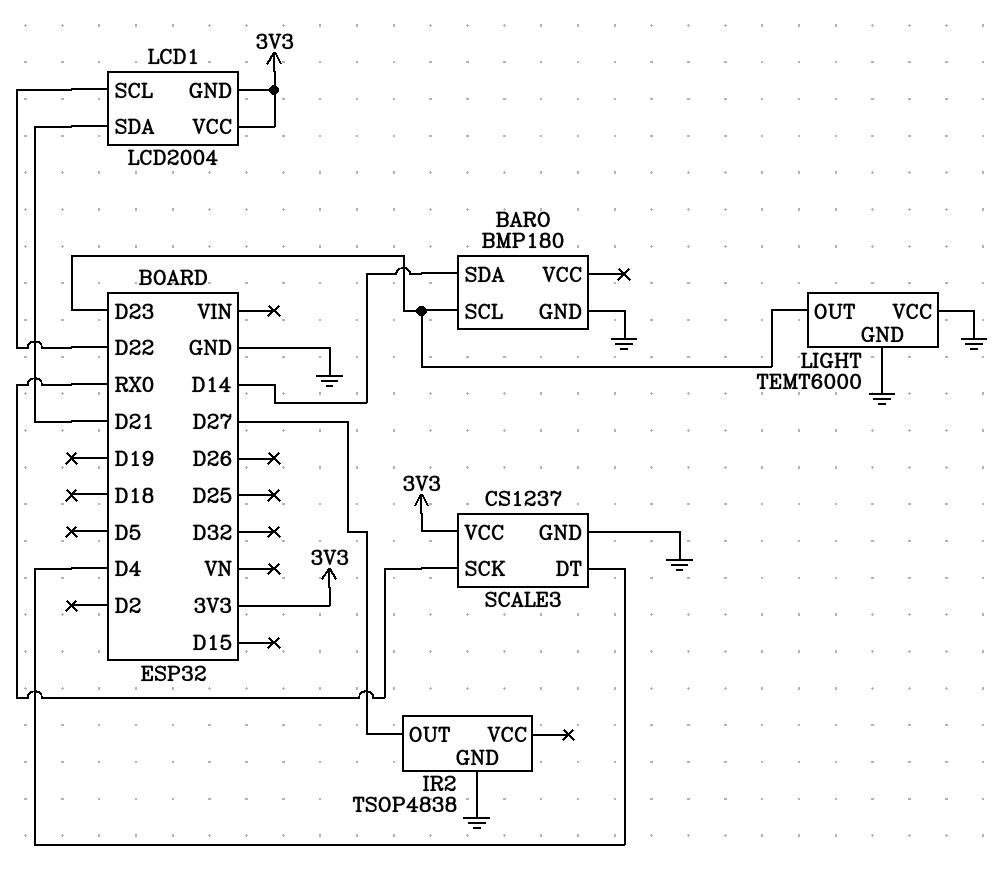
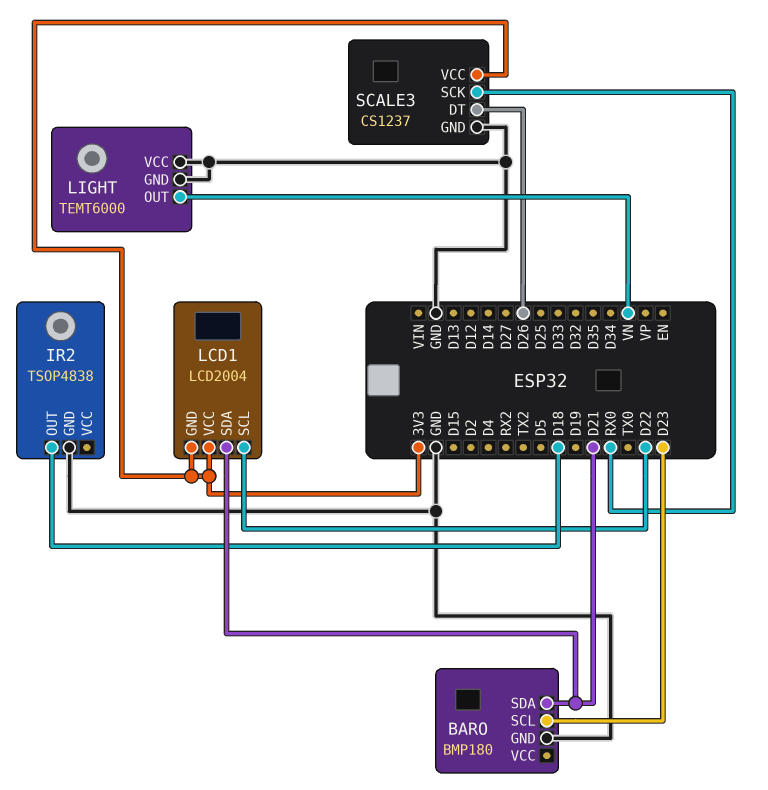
BARO pin SDA: D14 -> D21
IR2 pin OUT: D27 -> D18
LIGHT pin OUT: D23 -> VN
SCALE3 pin DT: D4 -> D26

